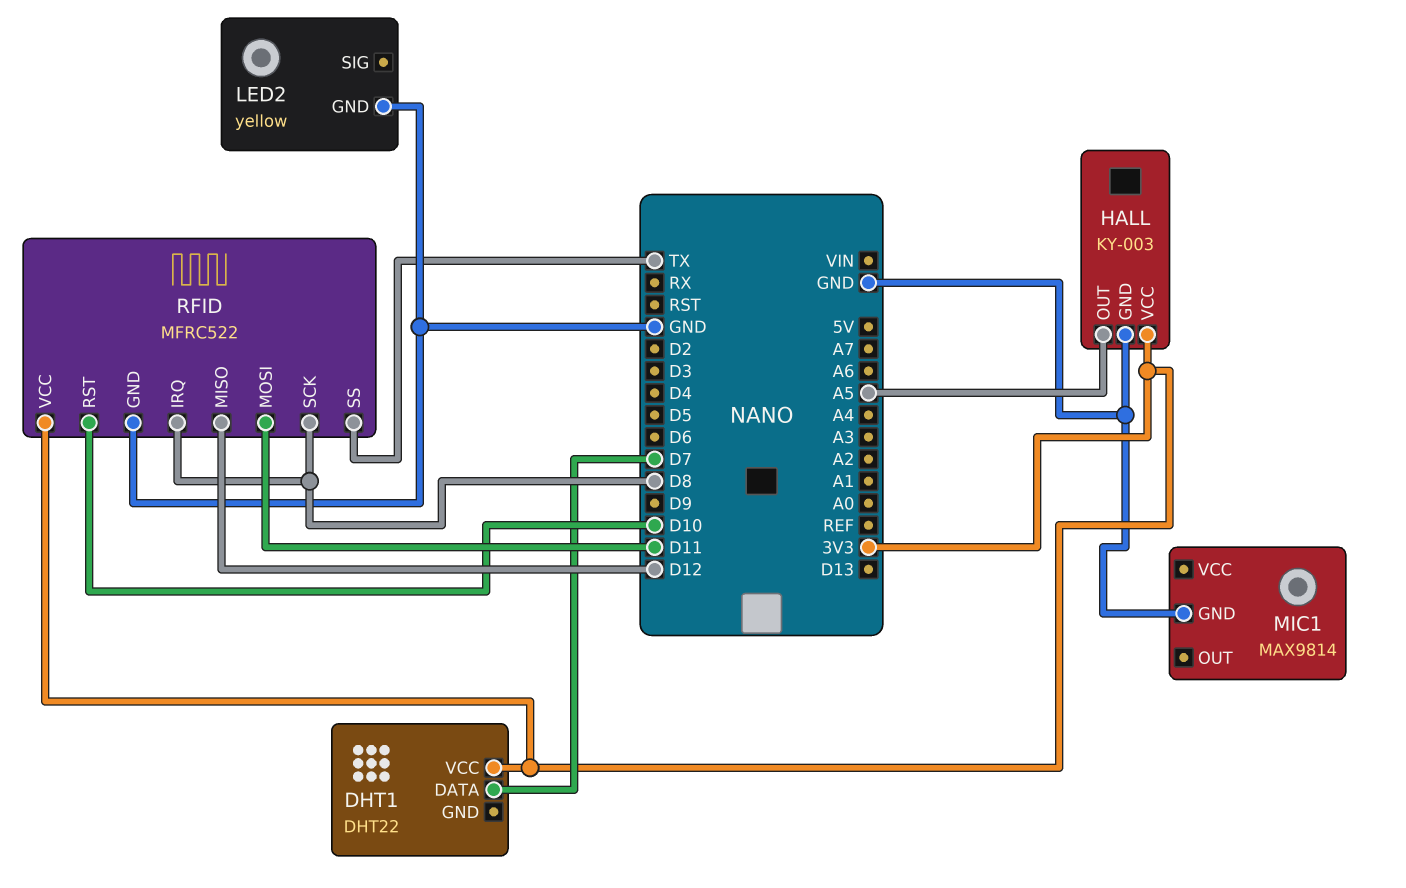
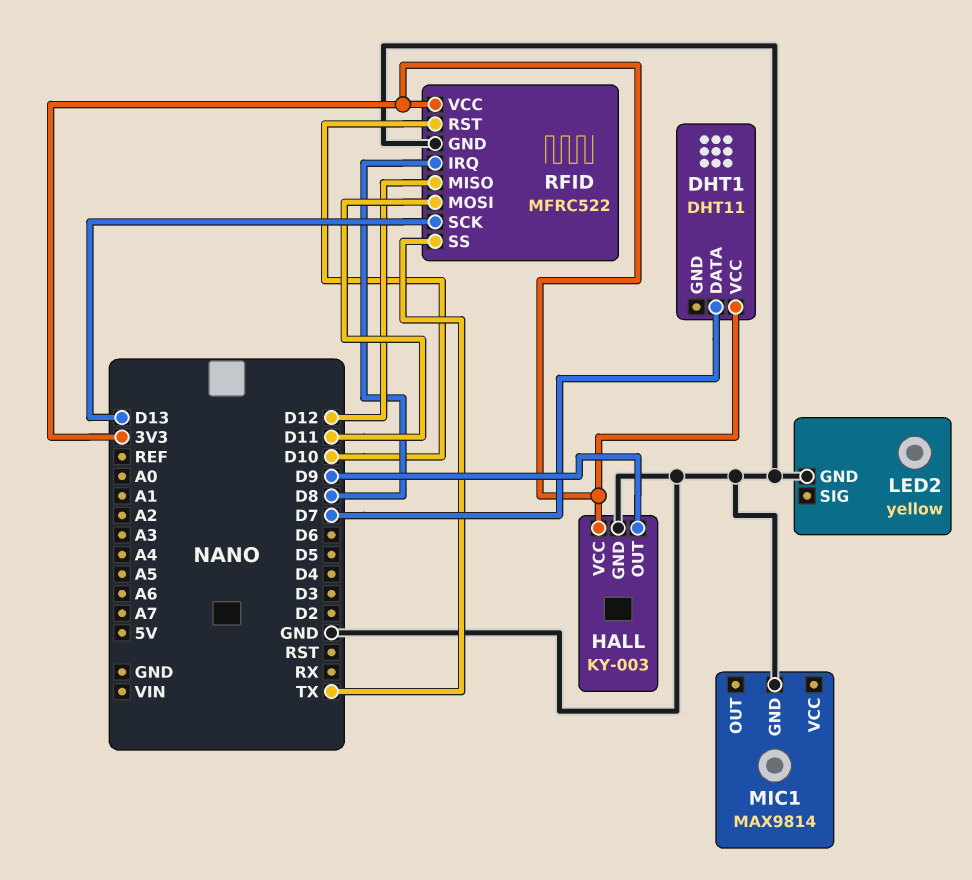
DHT1: DHT22 -> DHT11
HALL pin OUT: A5 -> D9
RFID pin SCK: D8 -> D13

